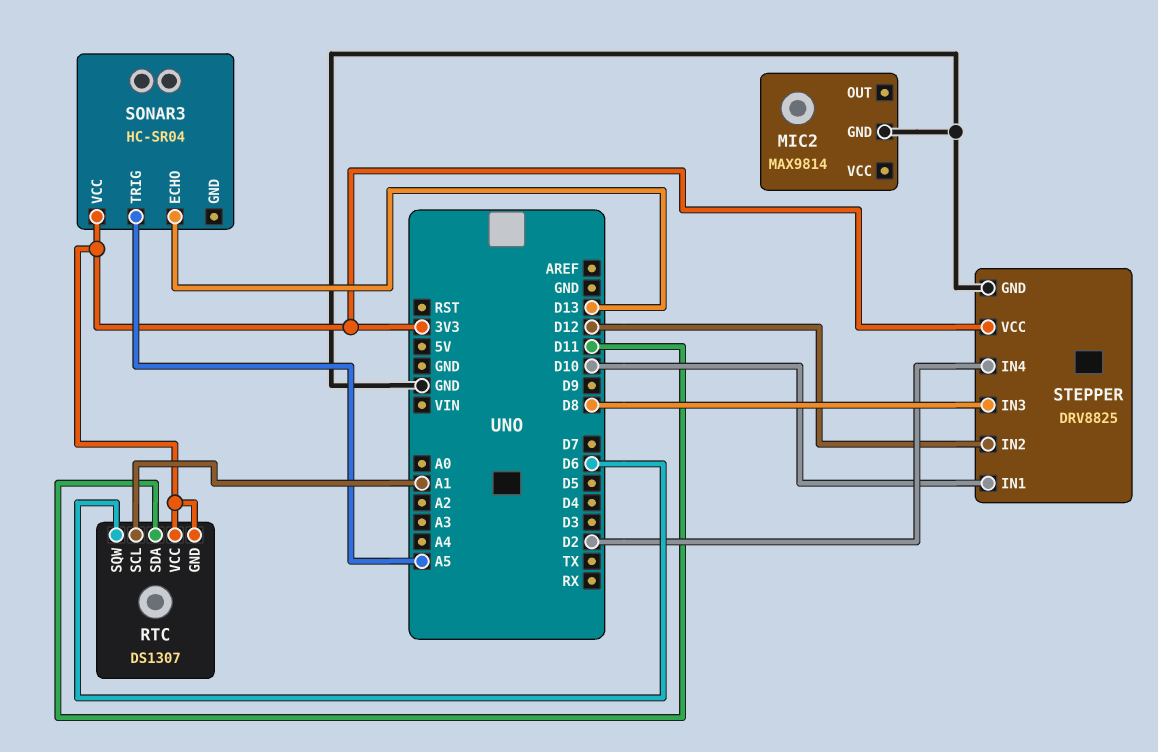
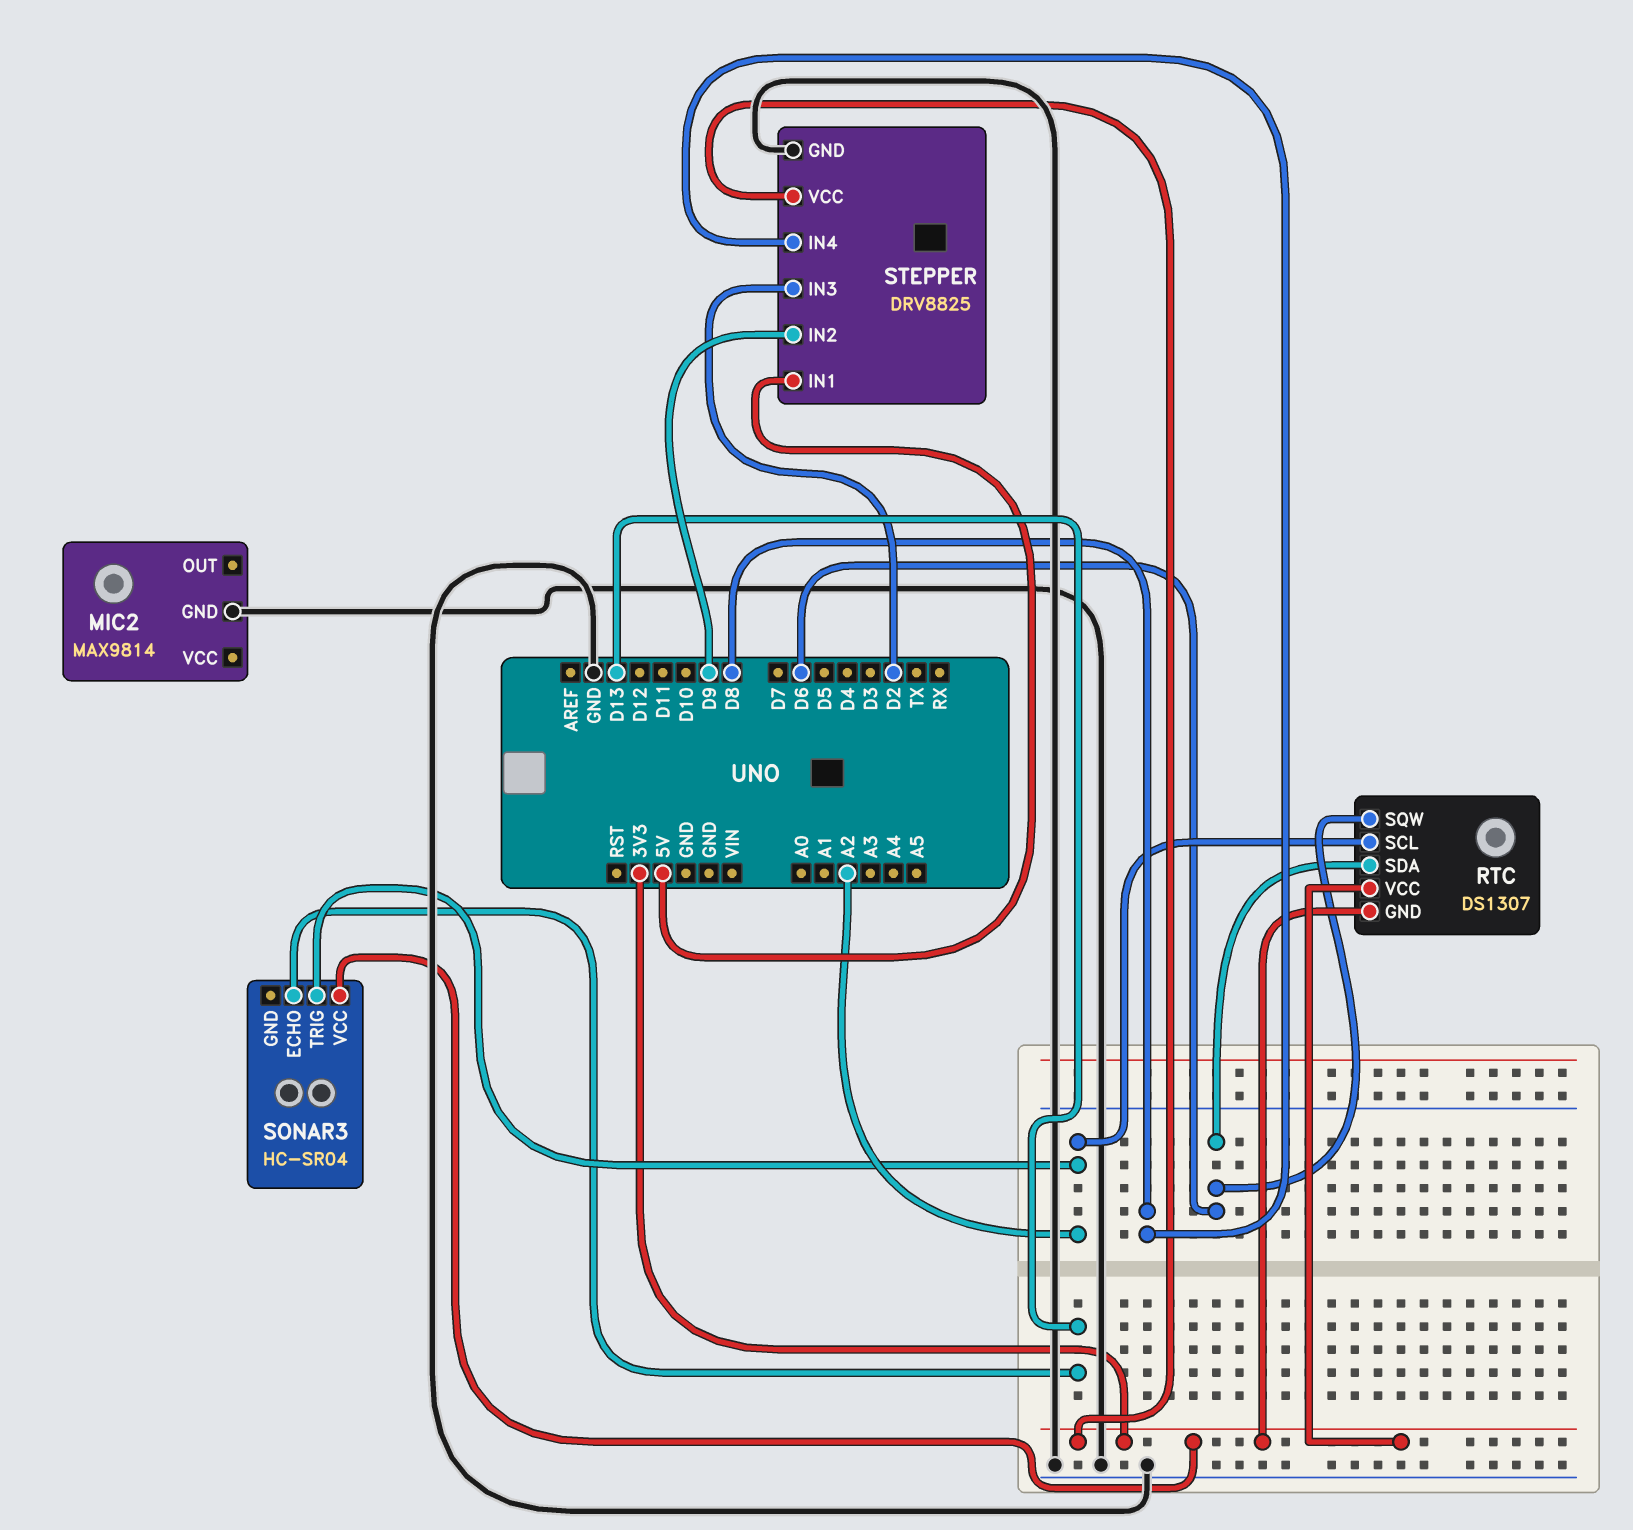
RTC pin SCL: A1 -> A2
RTC pin SDA: D11 -> D6
SONAR3 pin TRIG: A5 -> A2
STEPPER pin IN1: D10 -> 5V
STEPPER pin IN2: D12 -> D9
STEPPER pin IN3: D8 -> D2
STEPPER pin IN4: D2 -> D8

